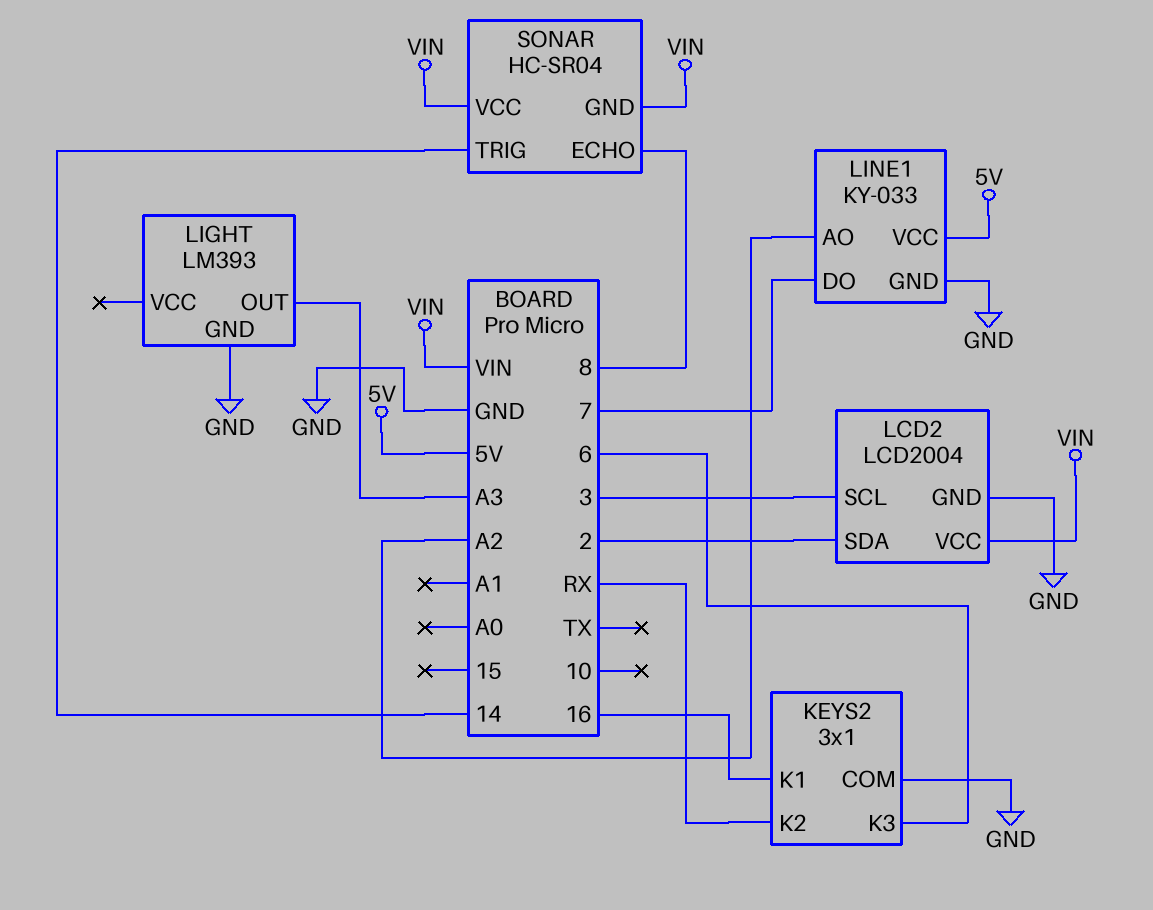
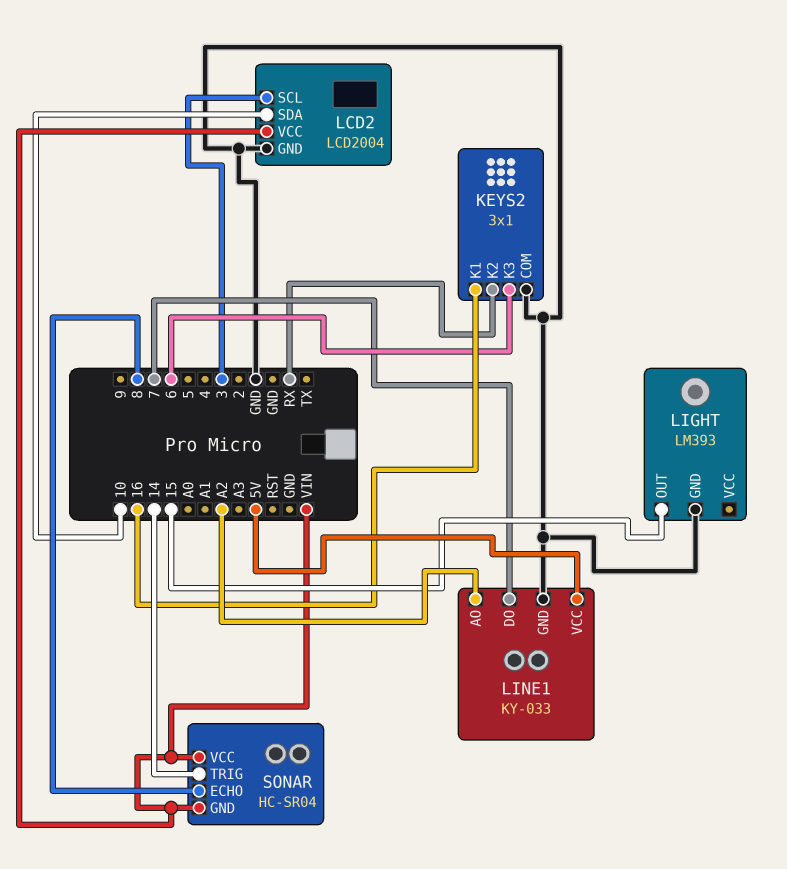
LCD2 pin SDA: 2 -> 10
LIGHT pin OUT: A3 -> 15

